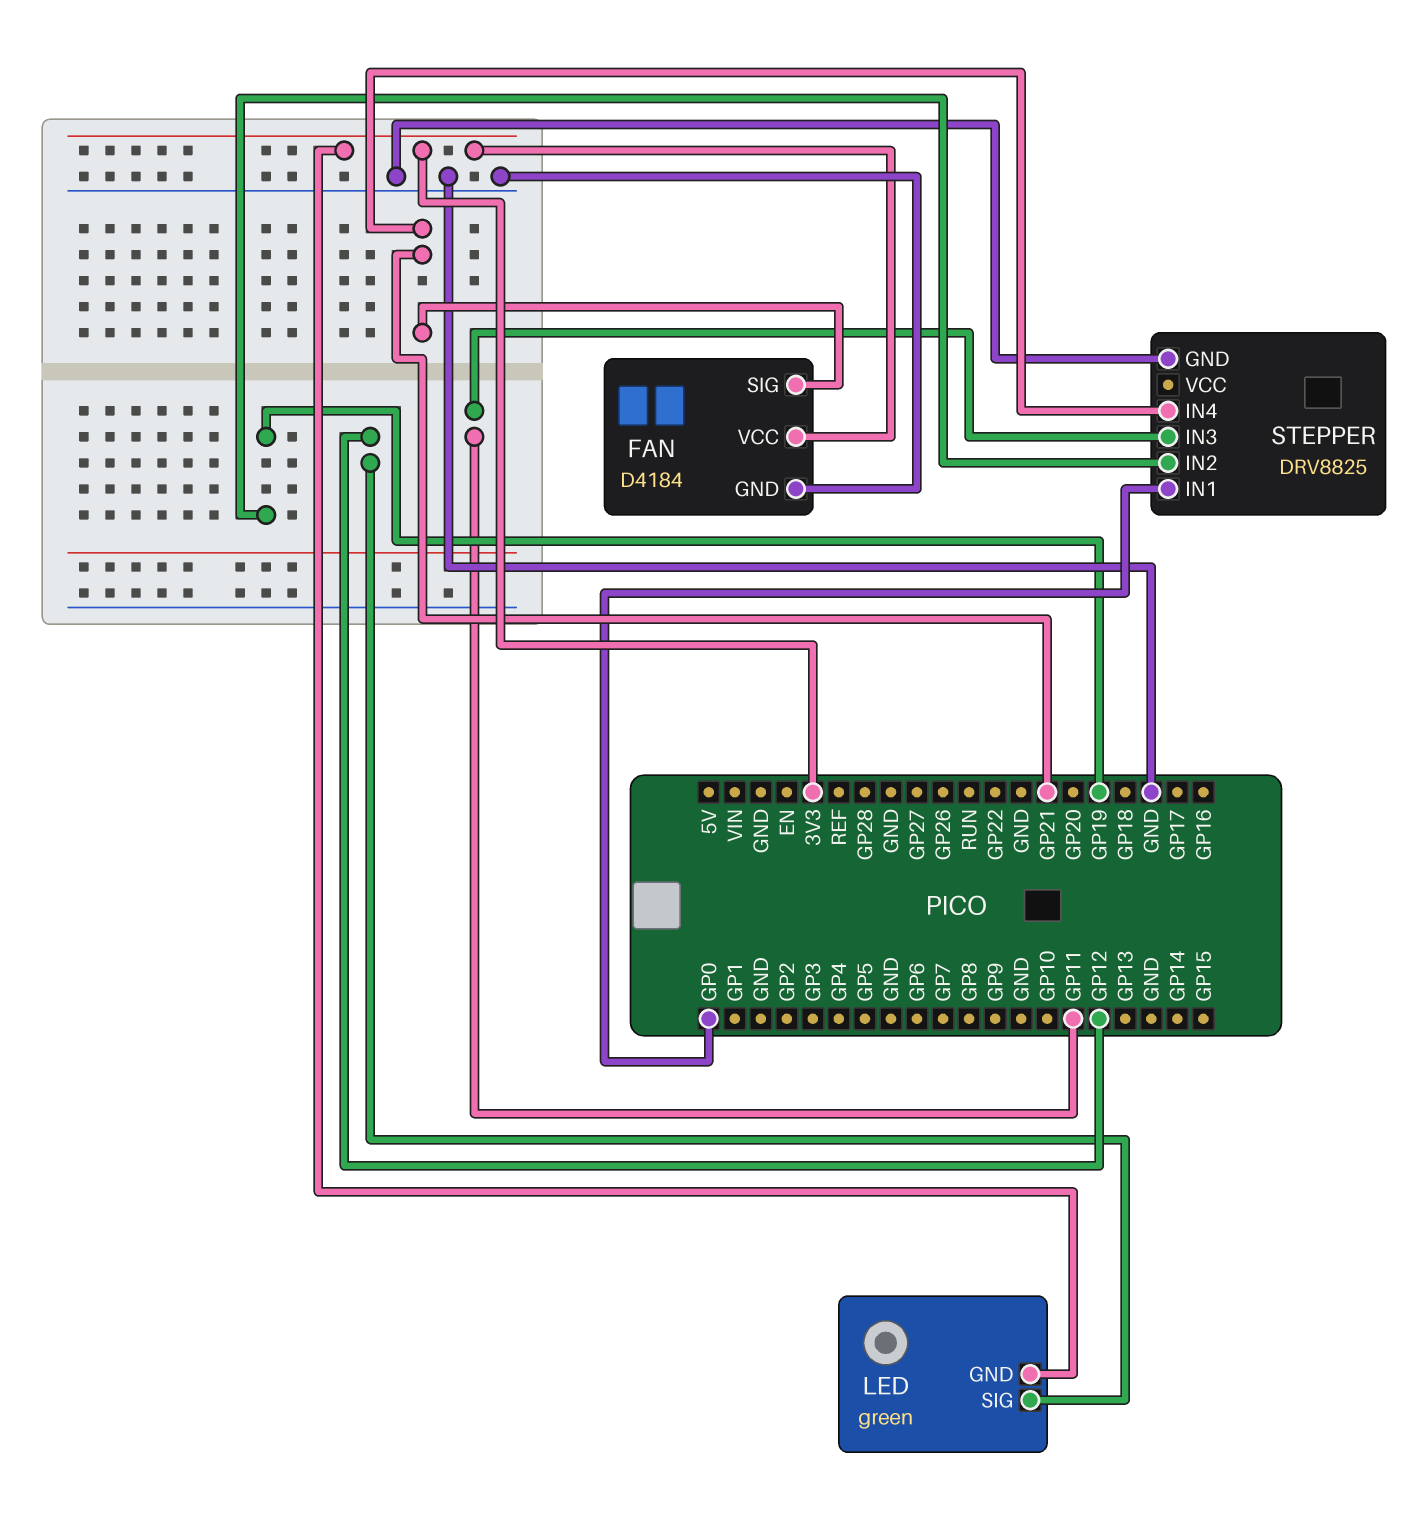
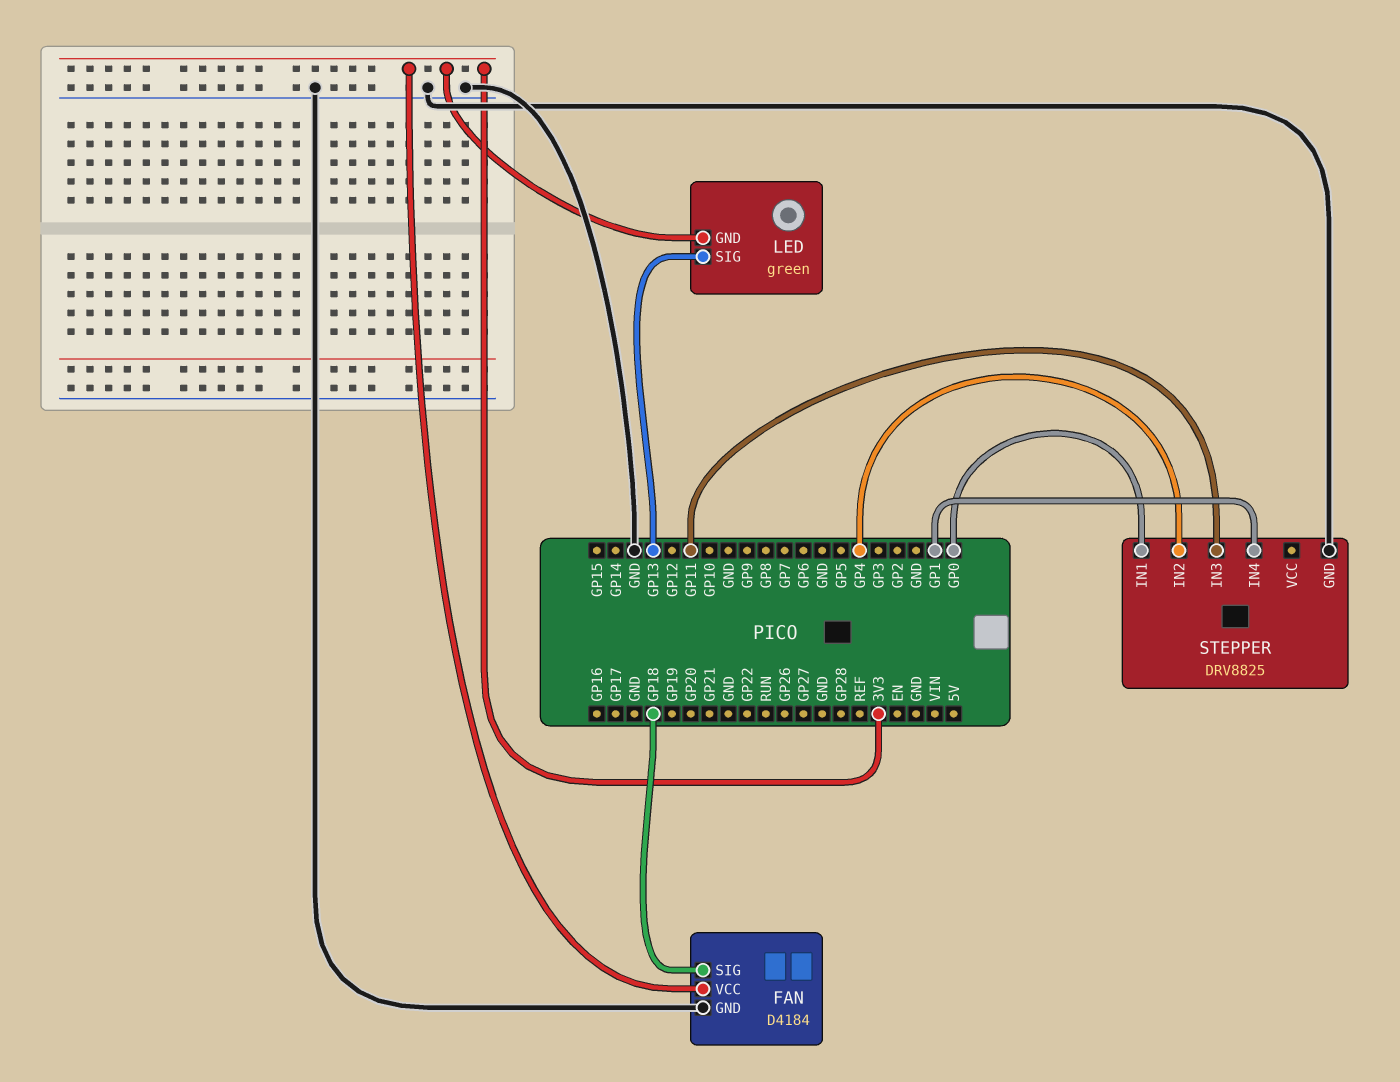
FAN pin SIG: GP21 -> GP18
LED pin SIG: GP12 -> GP13
STEPPER pin IN2: GP19 -> GP4
STEPPER pin IN4: GP21 -> GP1

